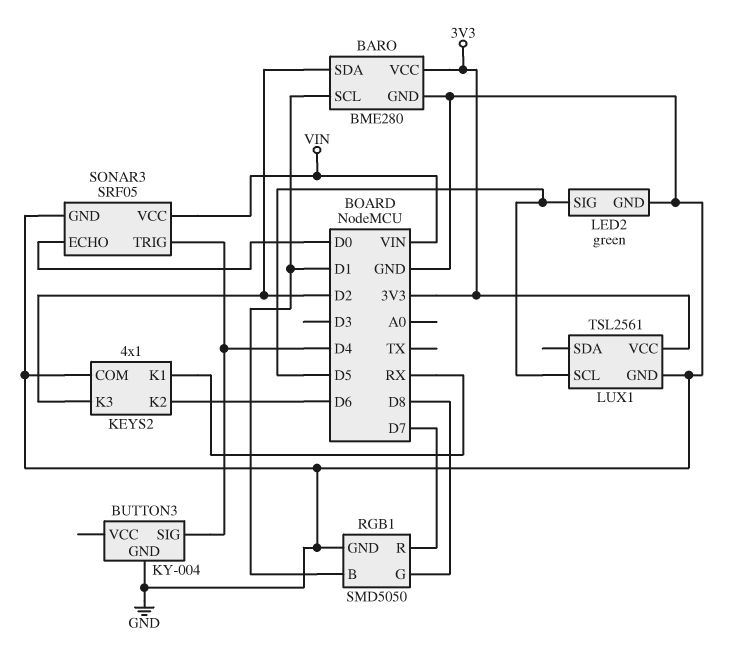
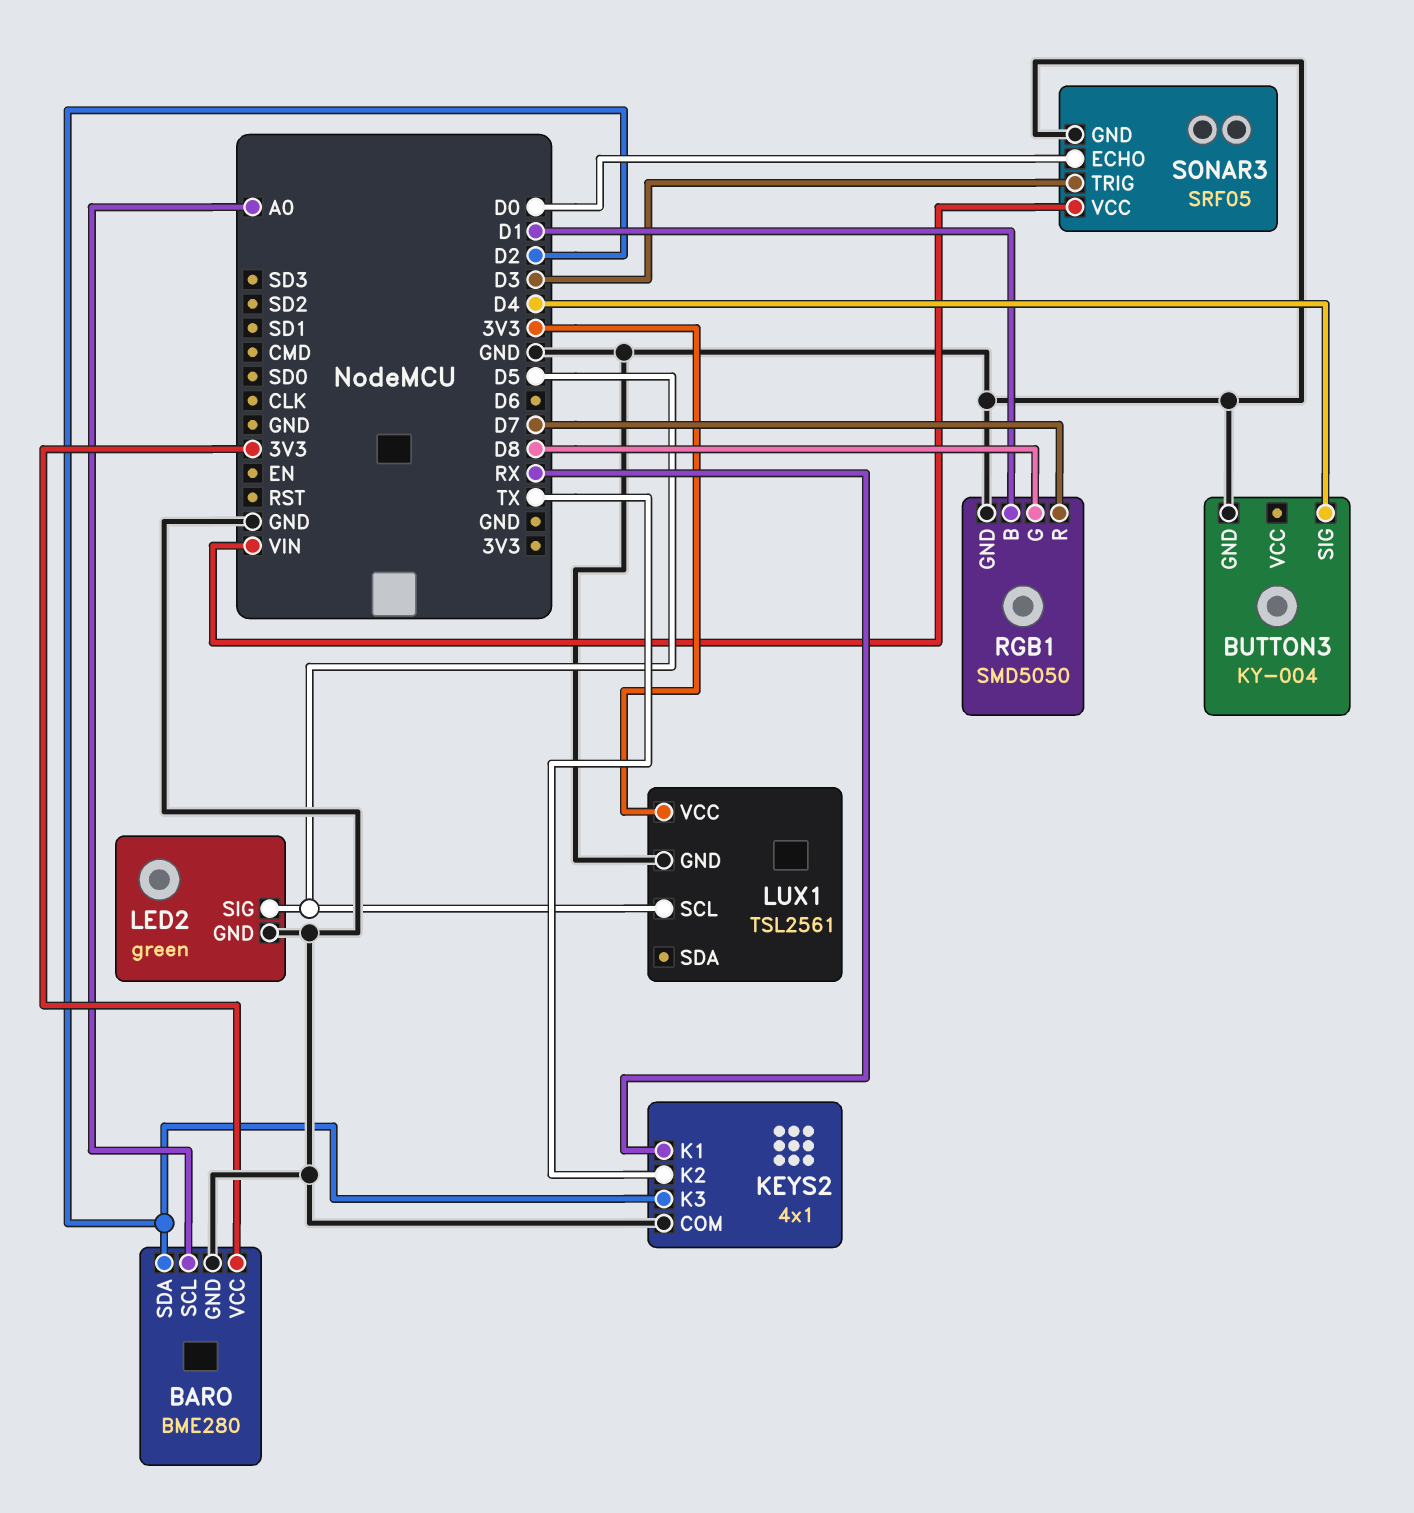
BARO pin SCL: D1 -> A0
KEYS2 pin K2: D6 -> TX
SONAR3 pin TRIG: D4 -> D3

